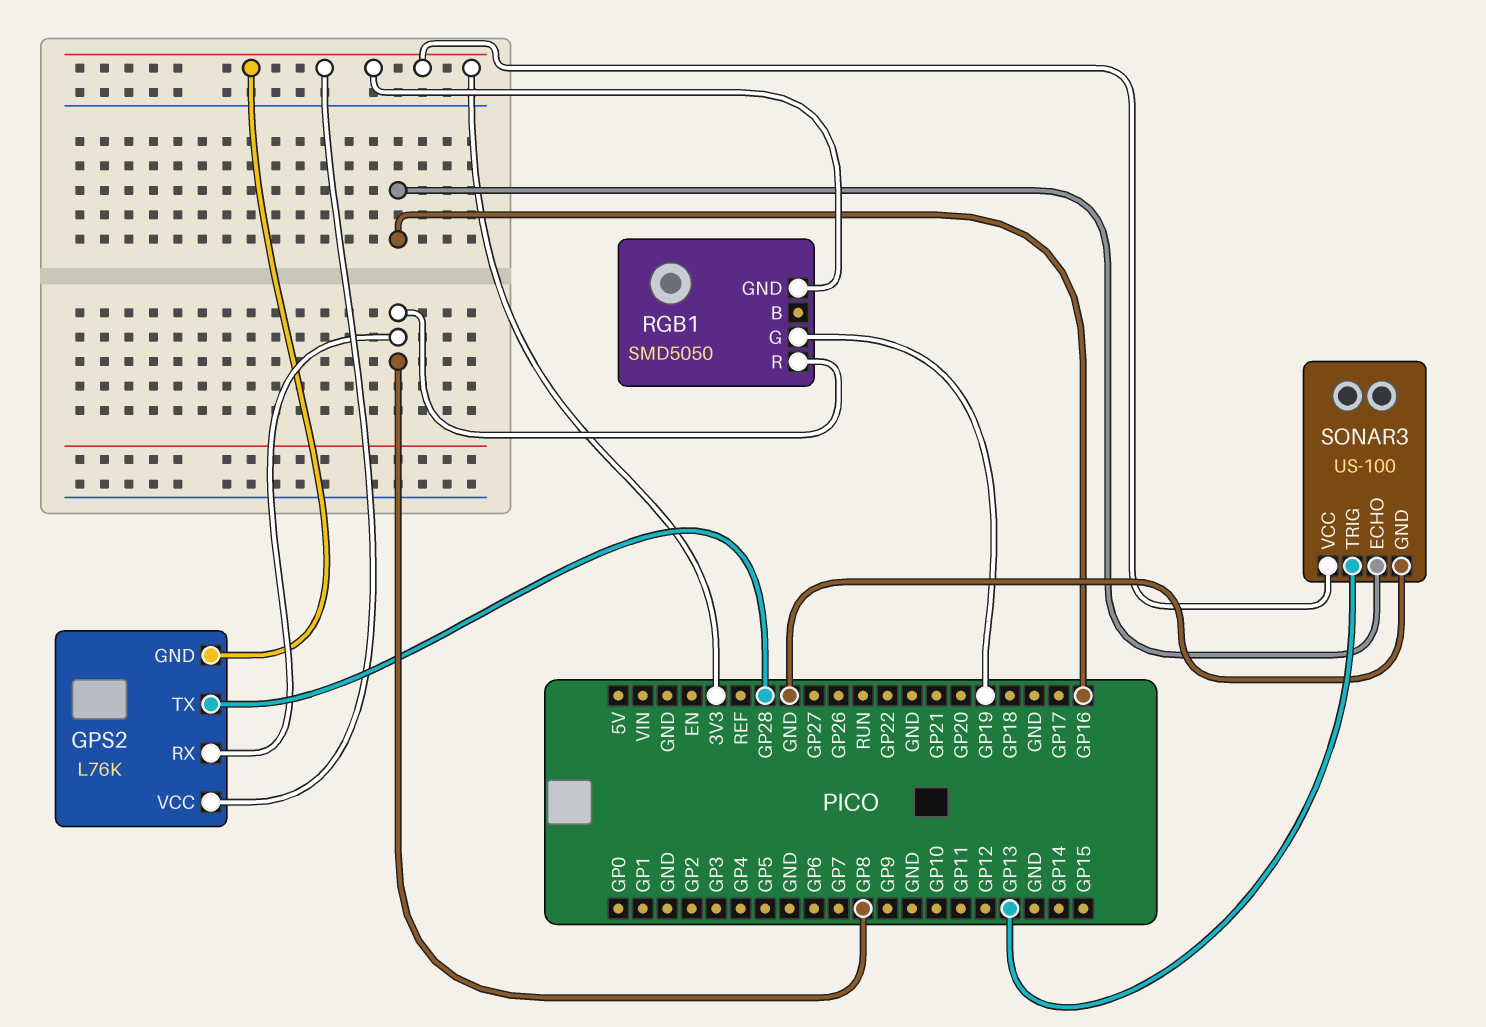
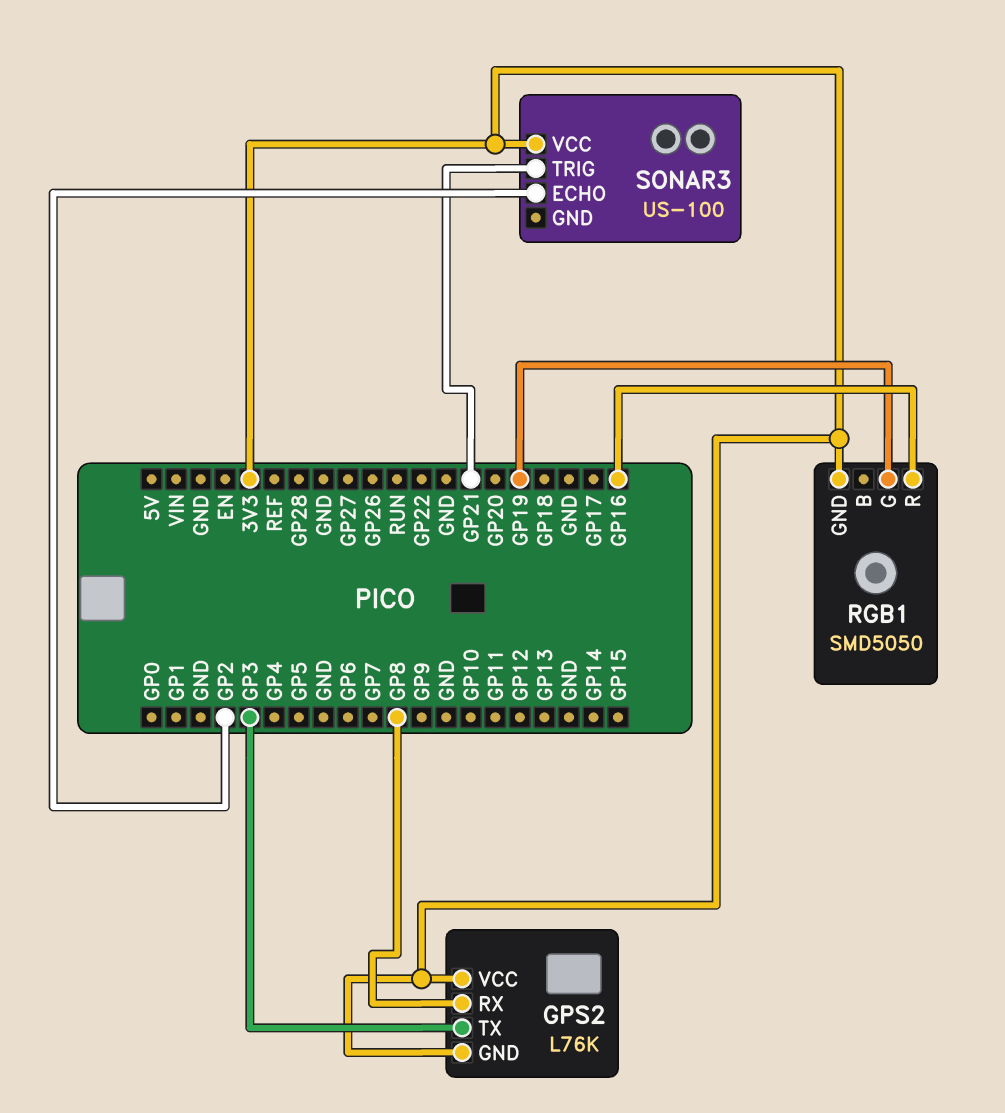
GPS2 pin TX: GP28 -> GP3
RGB1 pin R: GP8 -> GP16
SONAR3 pin ECHO: GP16 -> GP2
SONAR3 pin GND: GND -> none
SONAR3 pin TRIG: GP13 -> GP21

